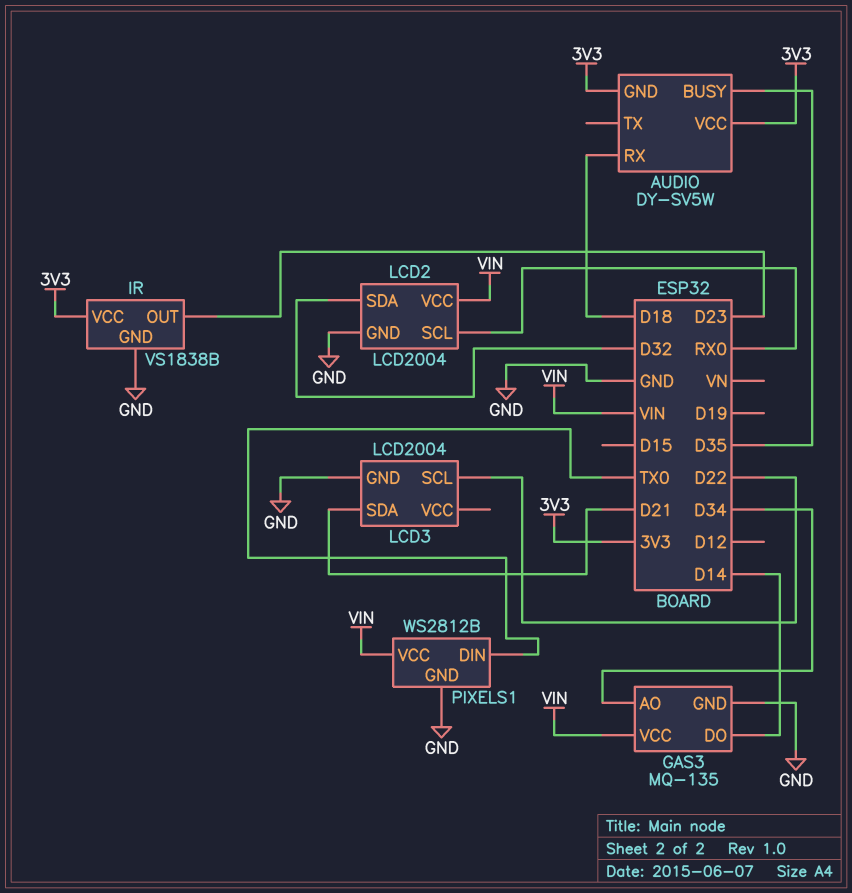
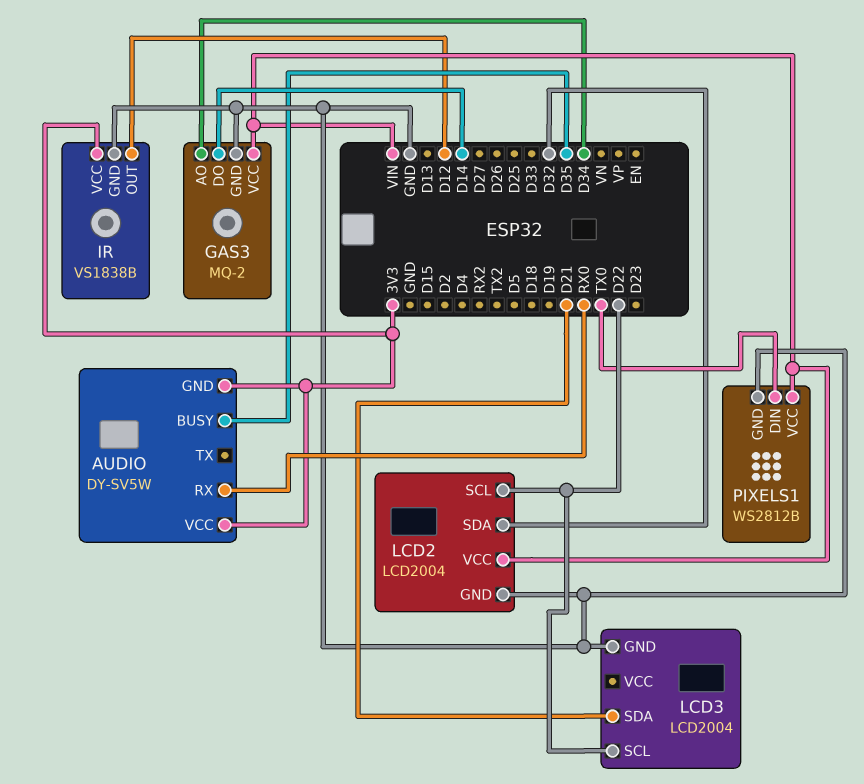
AUDIO pin RX: D18 -> RX0
GAS3: MQ-135 -> MQ-2
IR pin OUT: D23 -> D12
LCD2 pin SCL: RX0 -> D22

